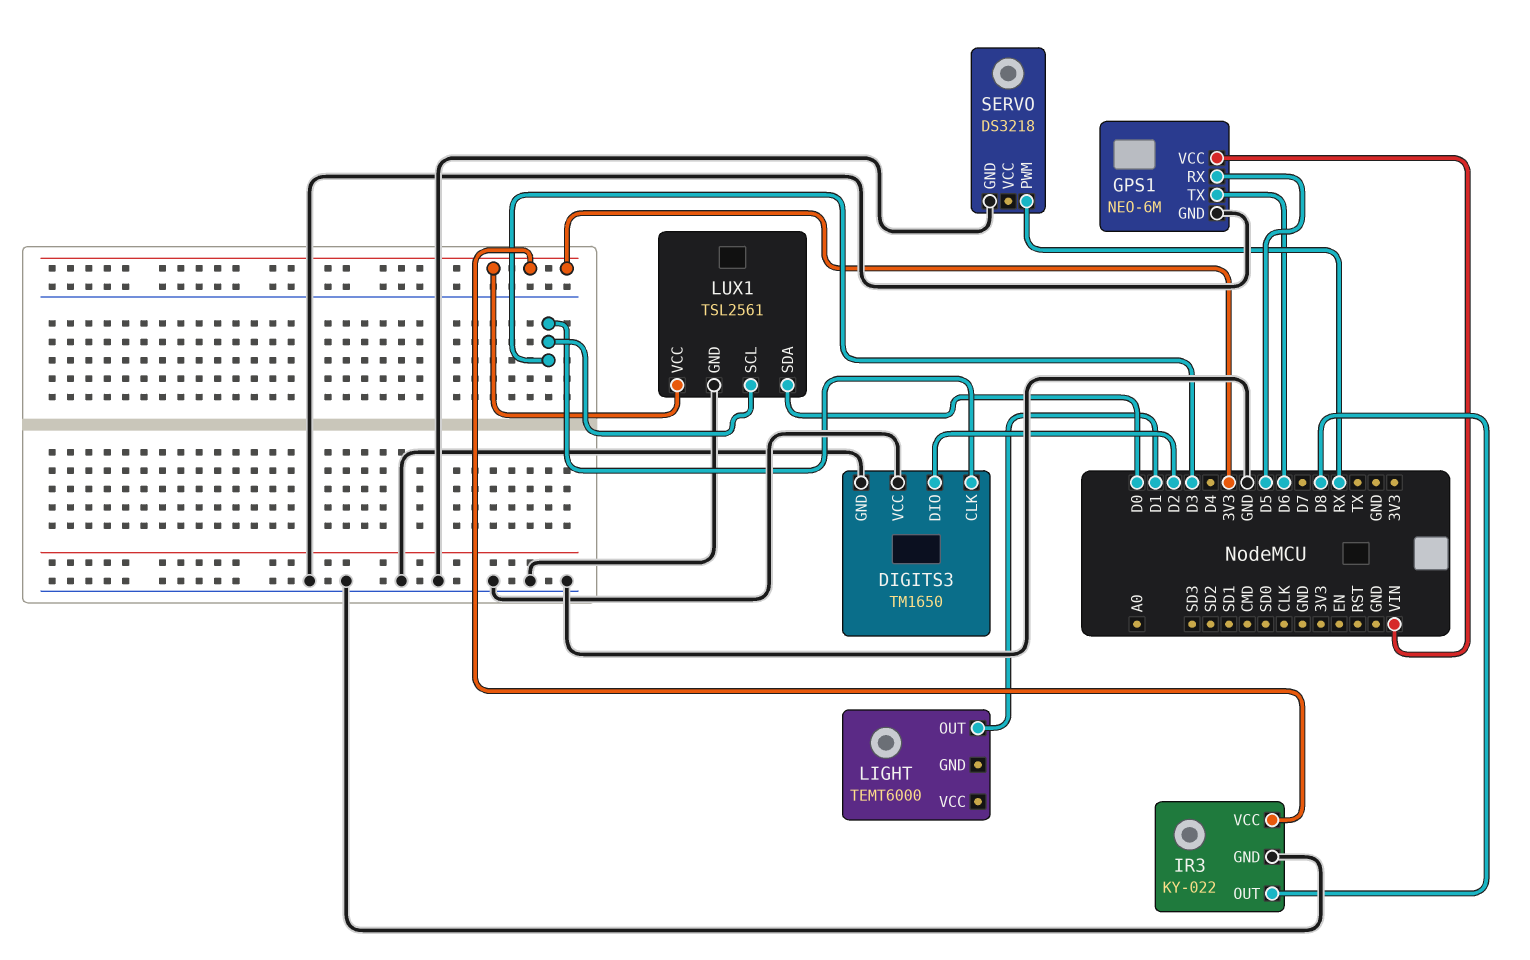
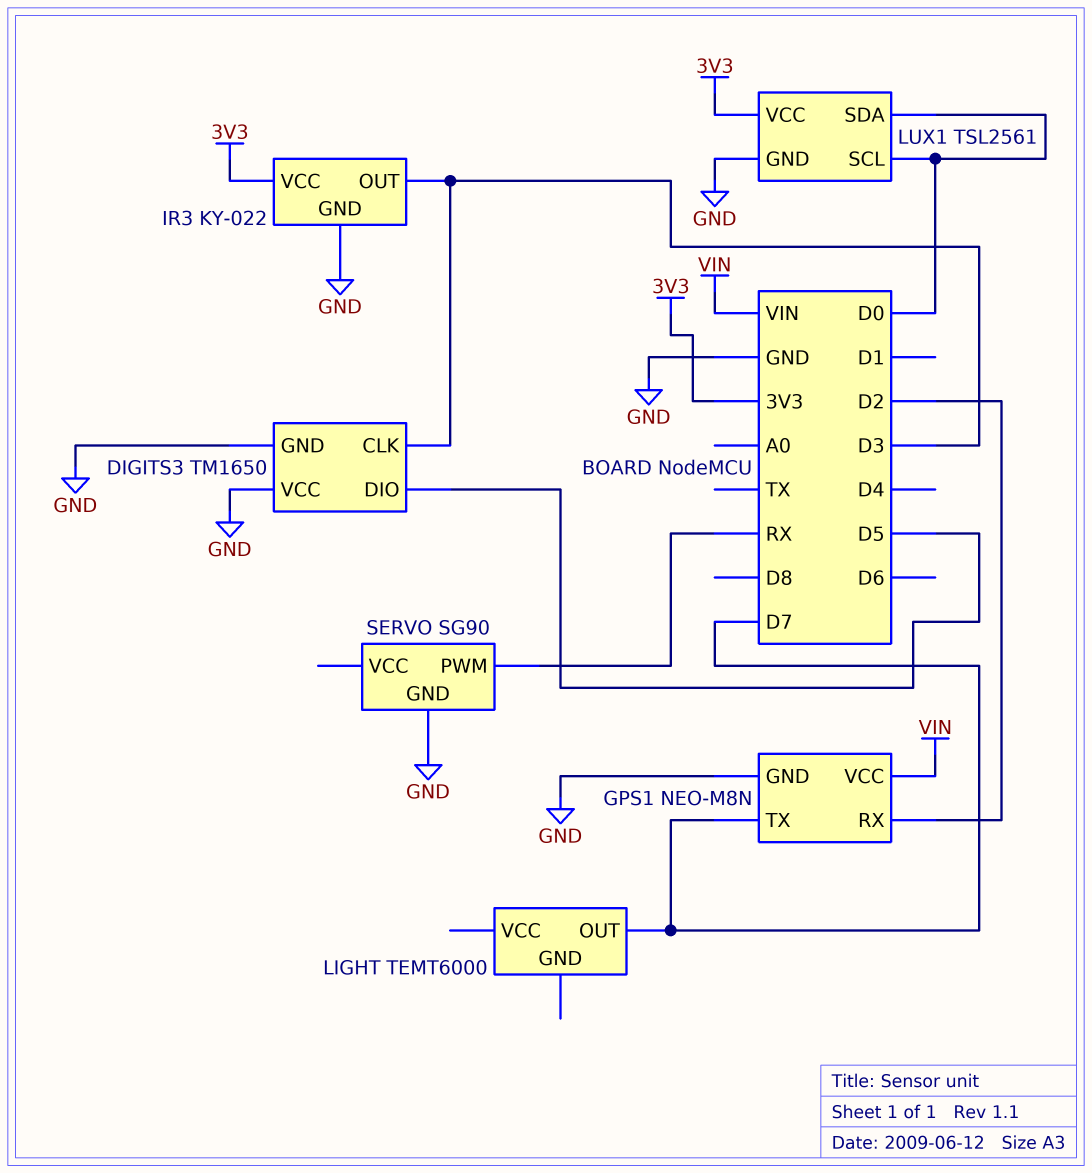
DIGITS3 pin DIO: D2 -> D5
GPS1: NEO-6M -> NEO-M8N
GPS1 pin RX: D5 -> D2
GPS1 pin TX: D6 -> D7
IR3 pin OUT: D8 -> D3
LIGHT pin OUT: D1 -> D7
LUX1 pin SCL: D3 -> D0
SERVO: DS3218 -> SG90

